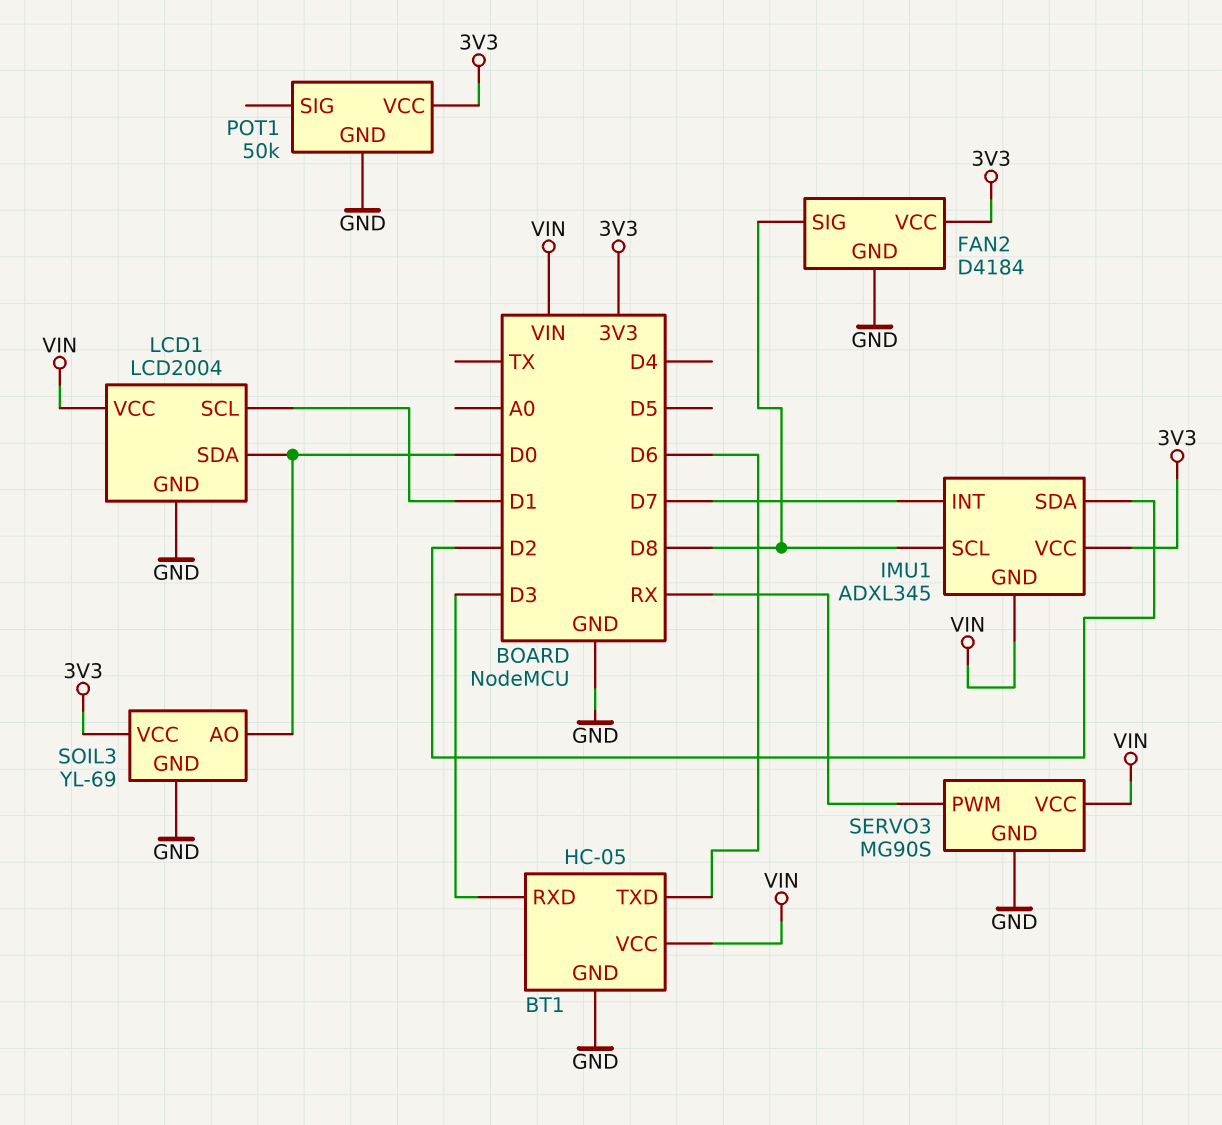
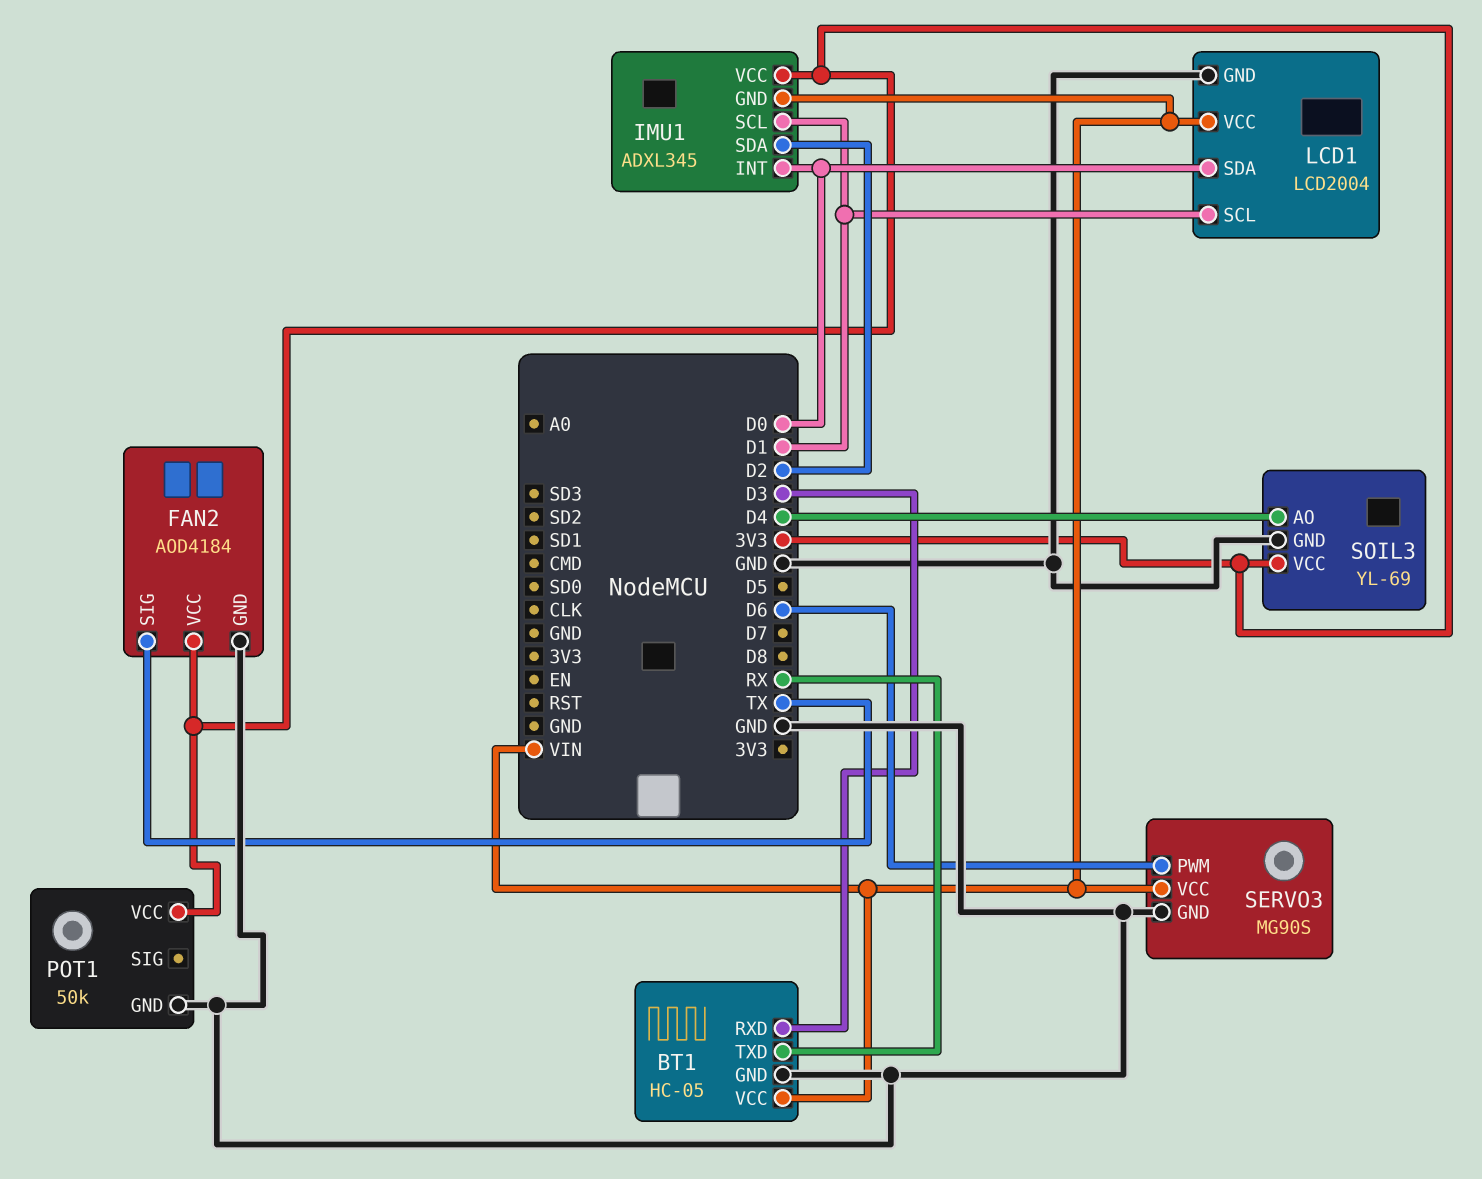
BT1 pin TXD: D6 -> RX
FAN2: D4184 -> AOD4184
FAN2 pin SIG: D8 -> TX
IMU1 pin INT: D7 -> D0
IMU1 pin SCL: D8 -> D1
SERVO3 pin PWM: RX -> D6
SOIL3 pin AO: D0 -> D4

